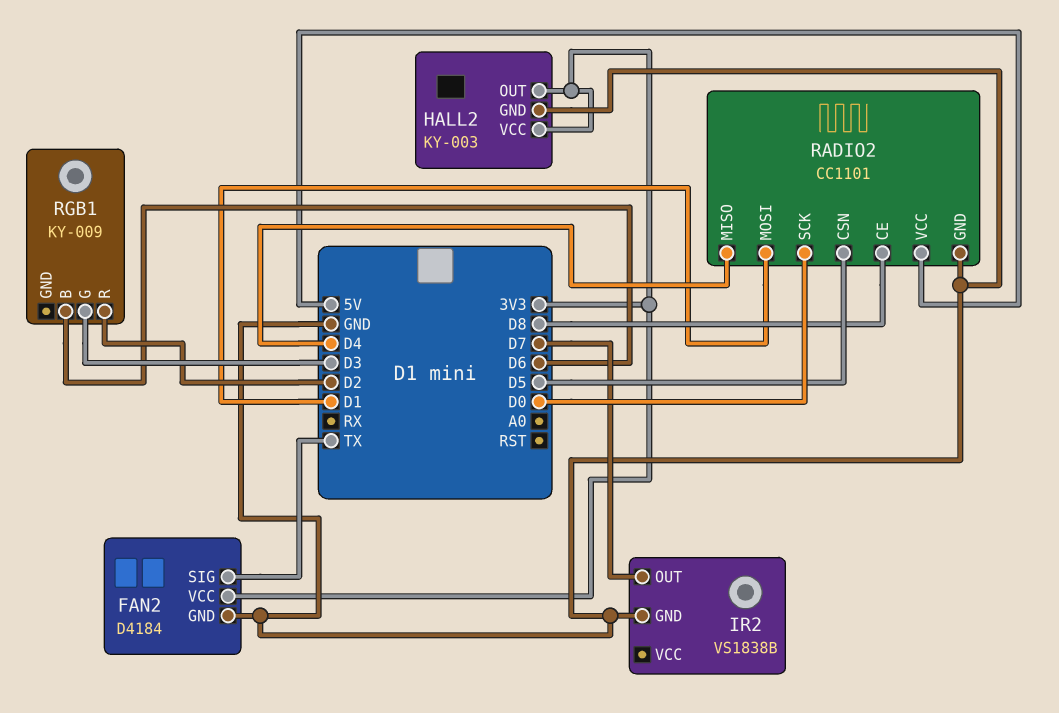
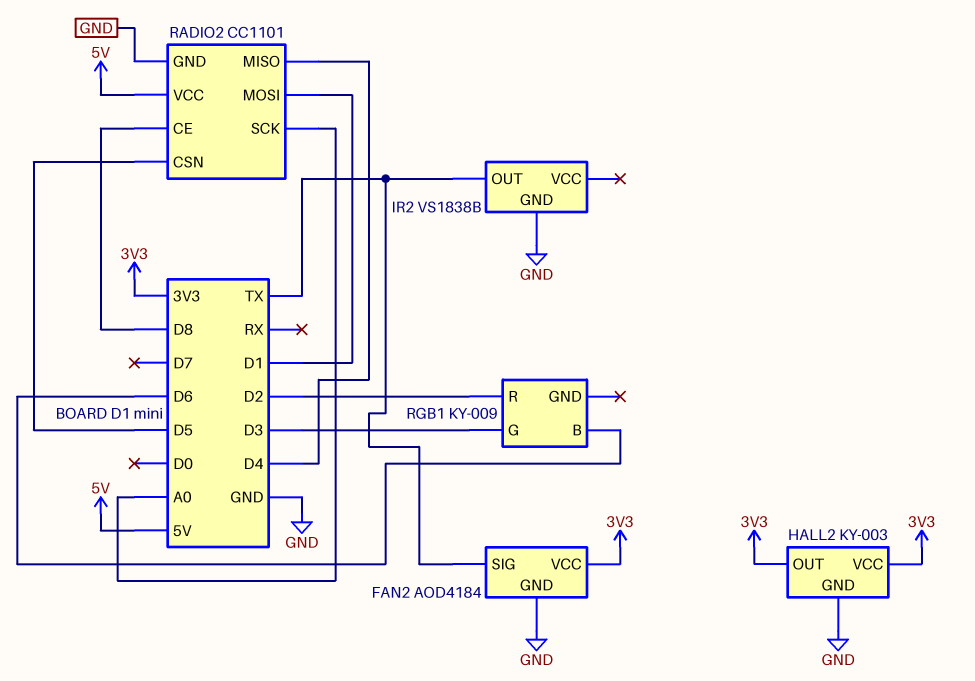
FAN2: D4184 -> AOD4184
IR2 pin OUT: D7 -> TX
RADIO2 pin SCK: D0 -> A0

